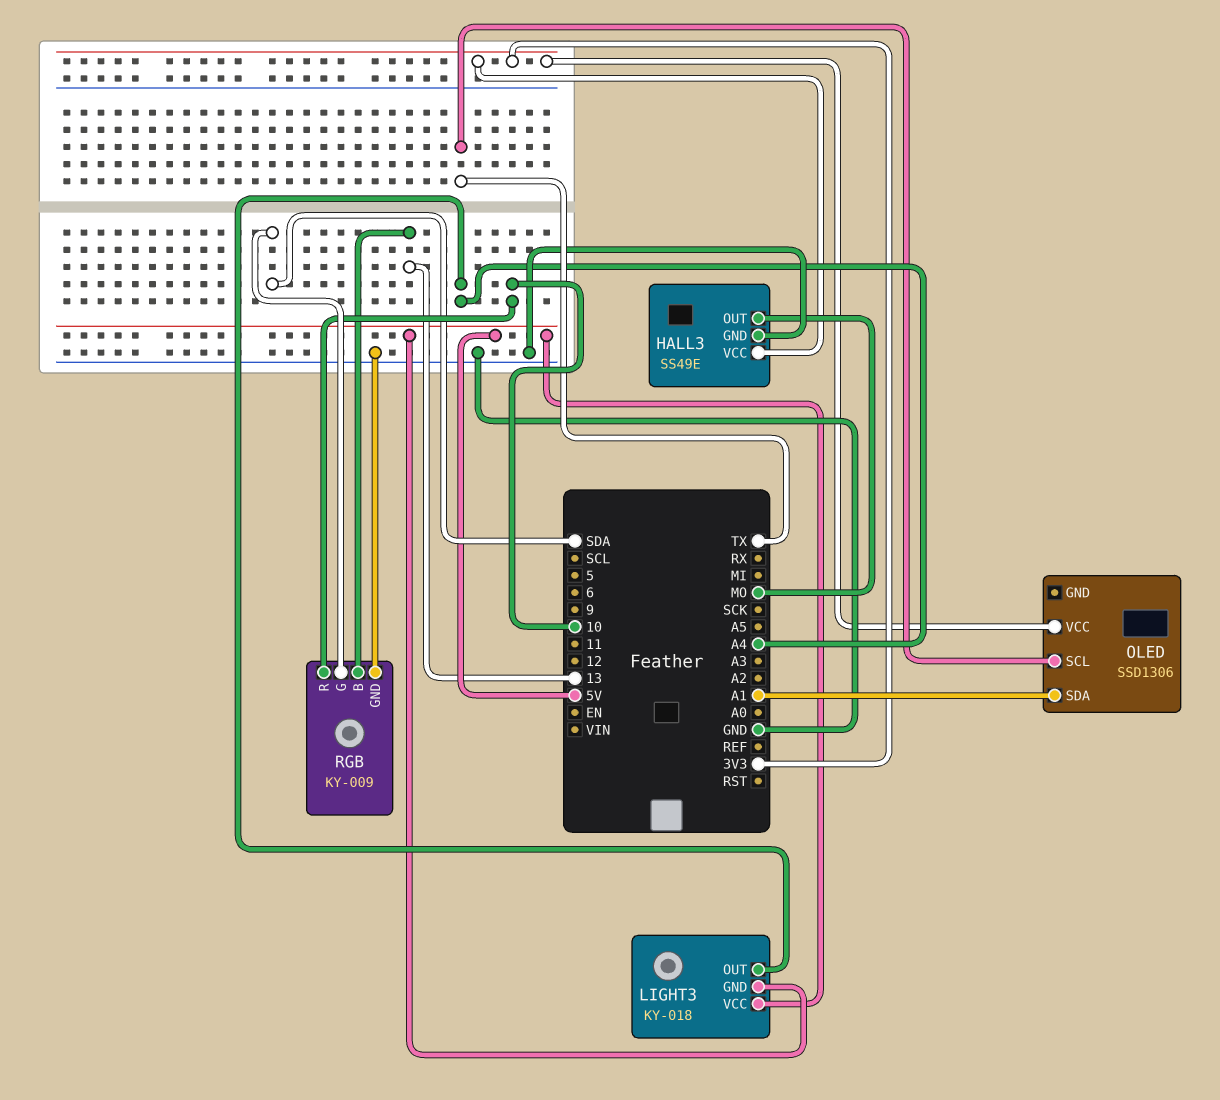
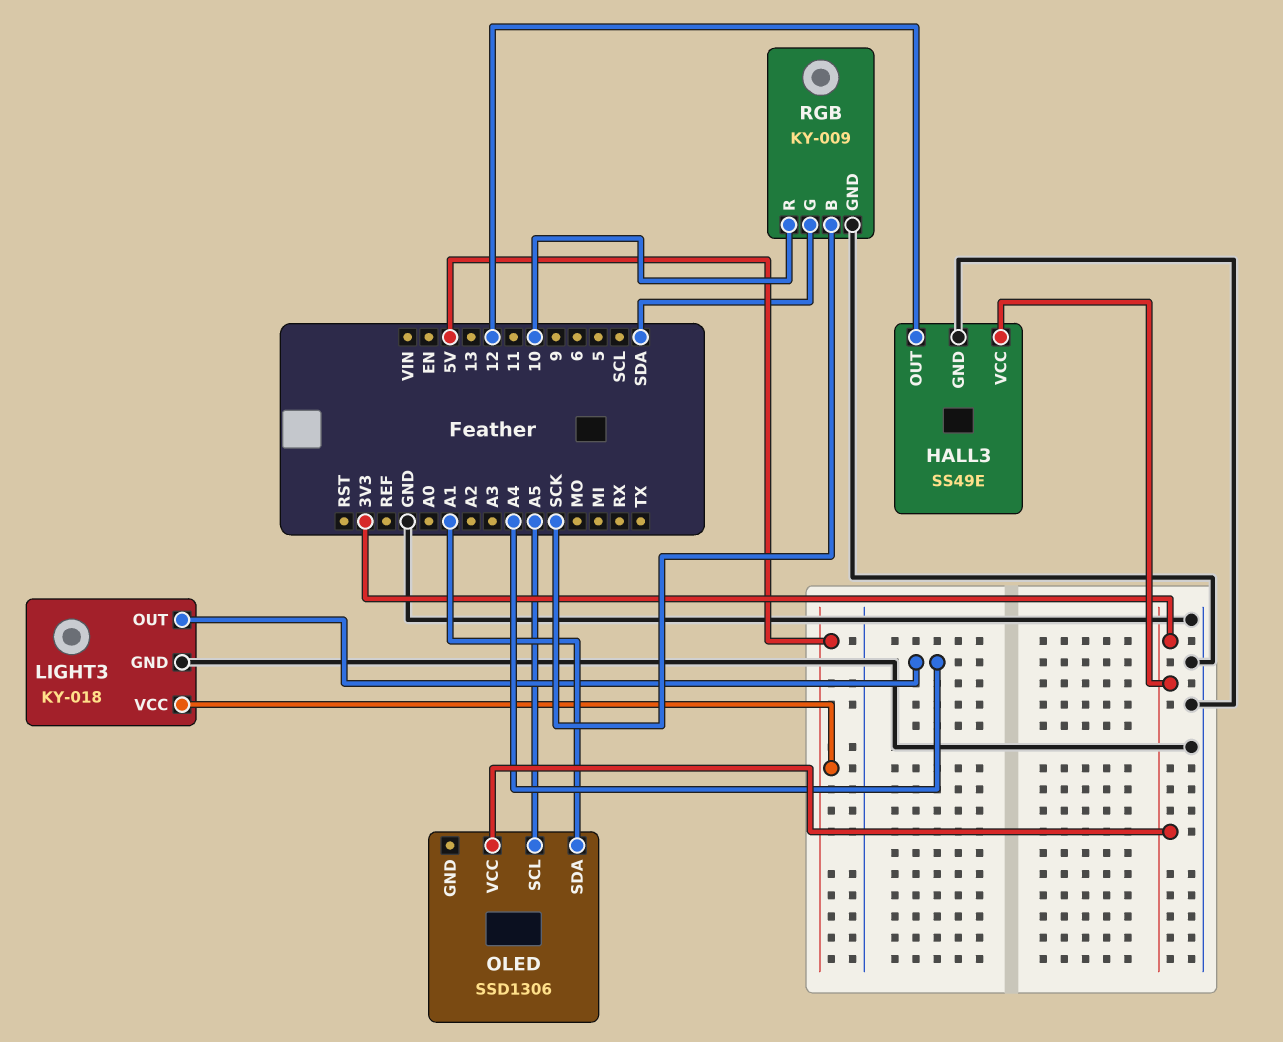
HALL3 pin OUT: MO -> 12
LIGHT3 pin GND: 5V -> GND
OLED pin SCL: TX -> A5
RGB pin B: 13 -> SCK

